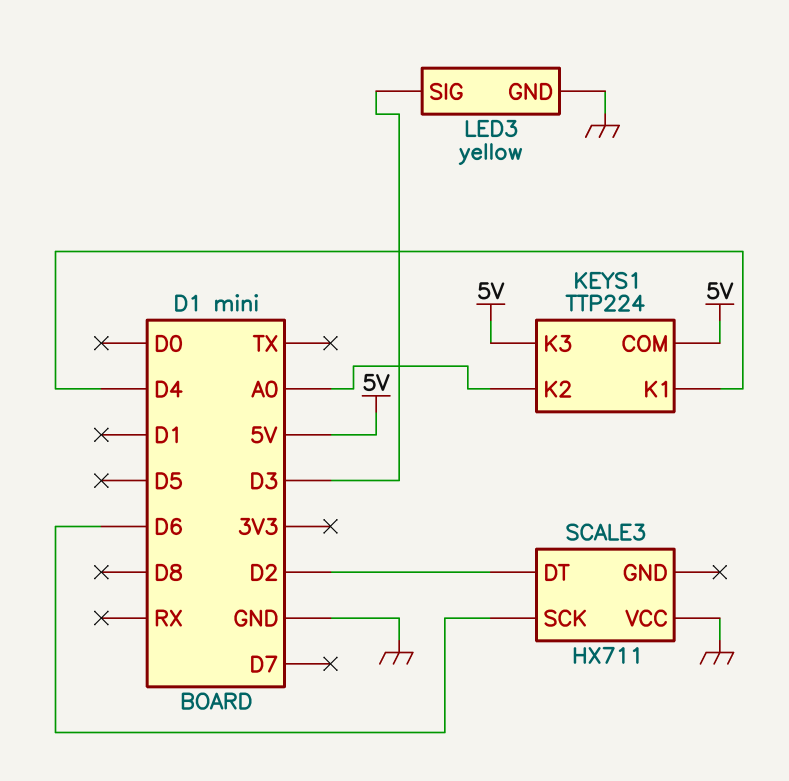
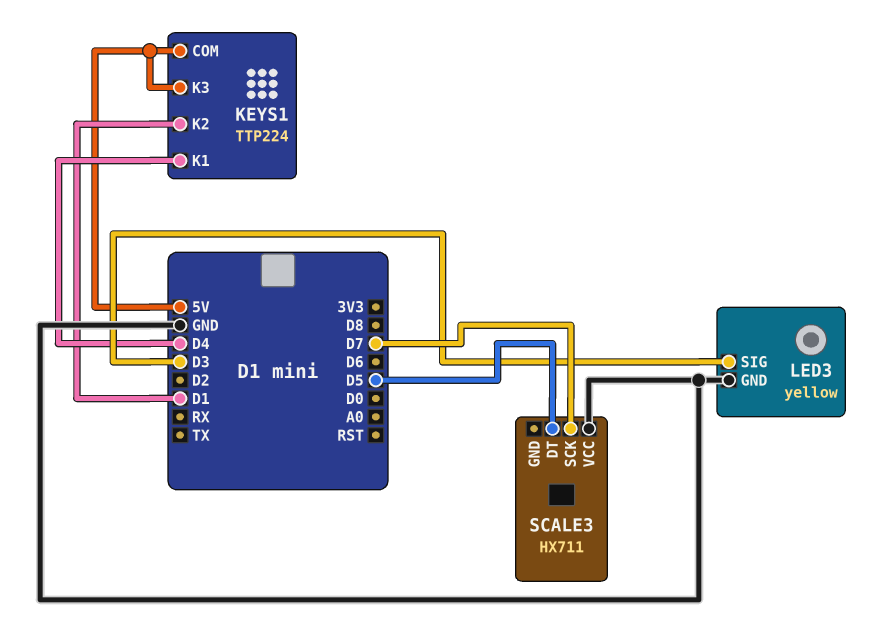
KEYS1 pin K2: A0 -> D1
SCALE3 pin DT: D2 -> D5
SCALE3 pin SCK: D6 -> D7

